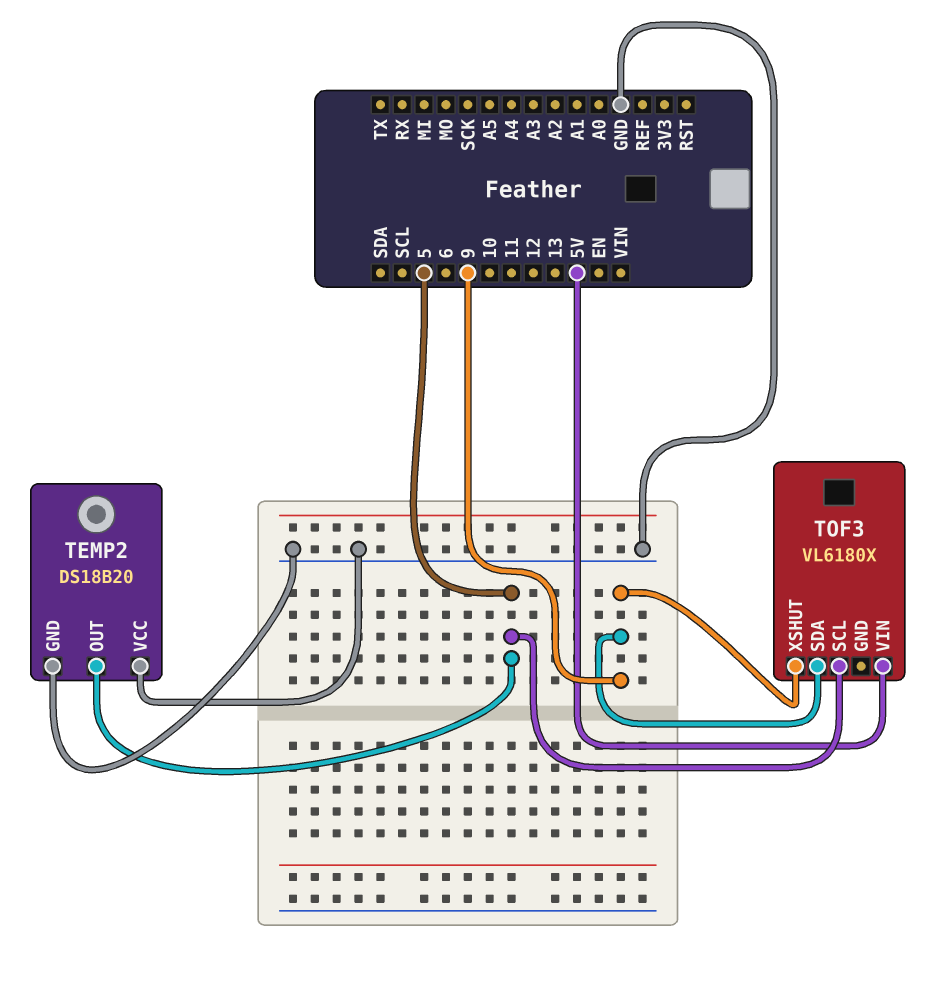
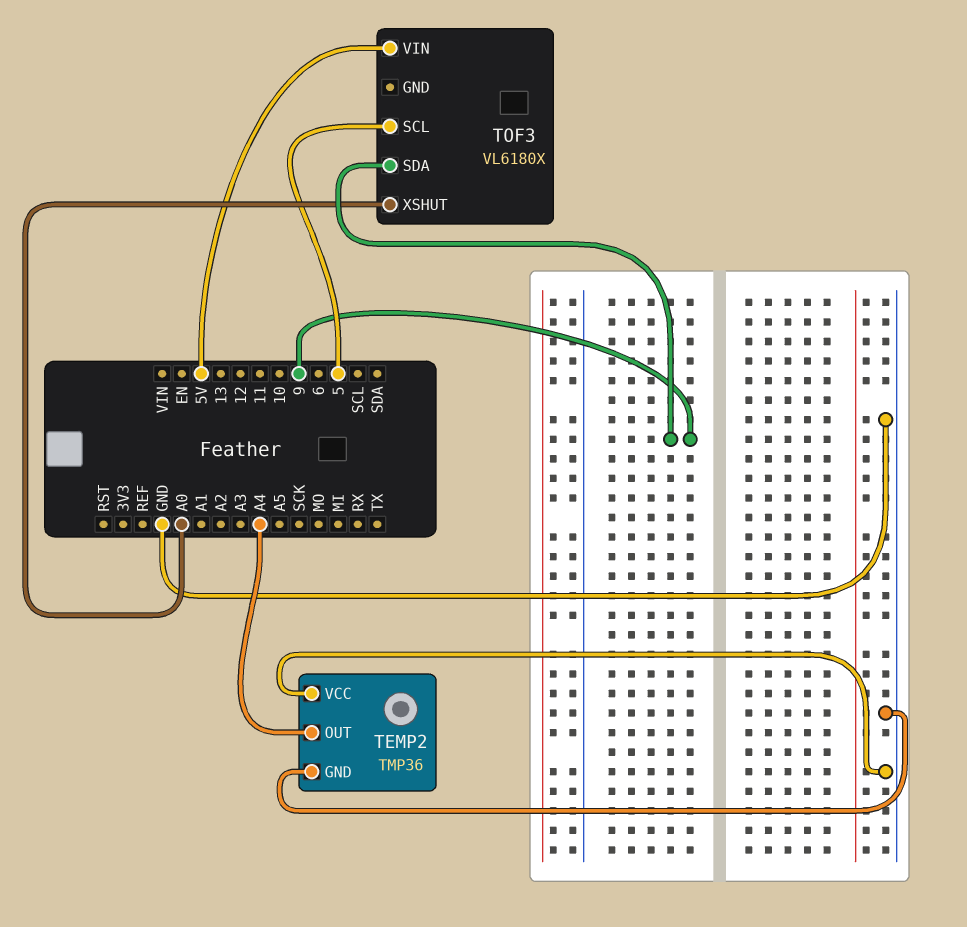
TEMP2: DS18B20 -> TMP36
TEMP2 pin OUT: 5 -> A4
TOF3 pin XSHUT: 9 -> A0

